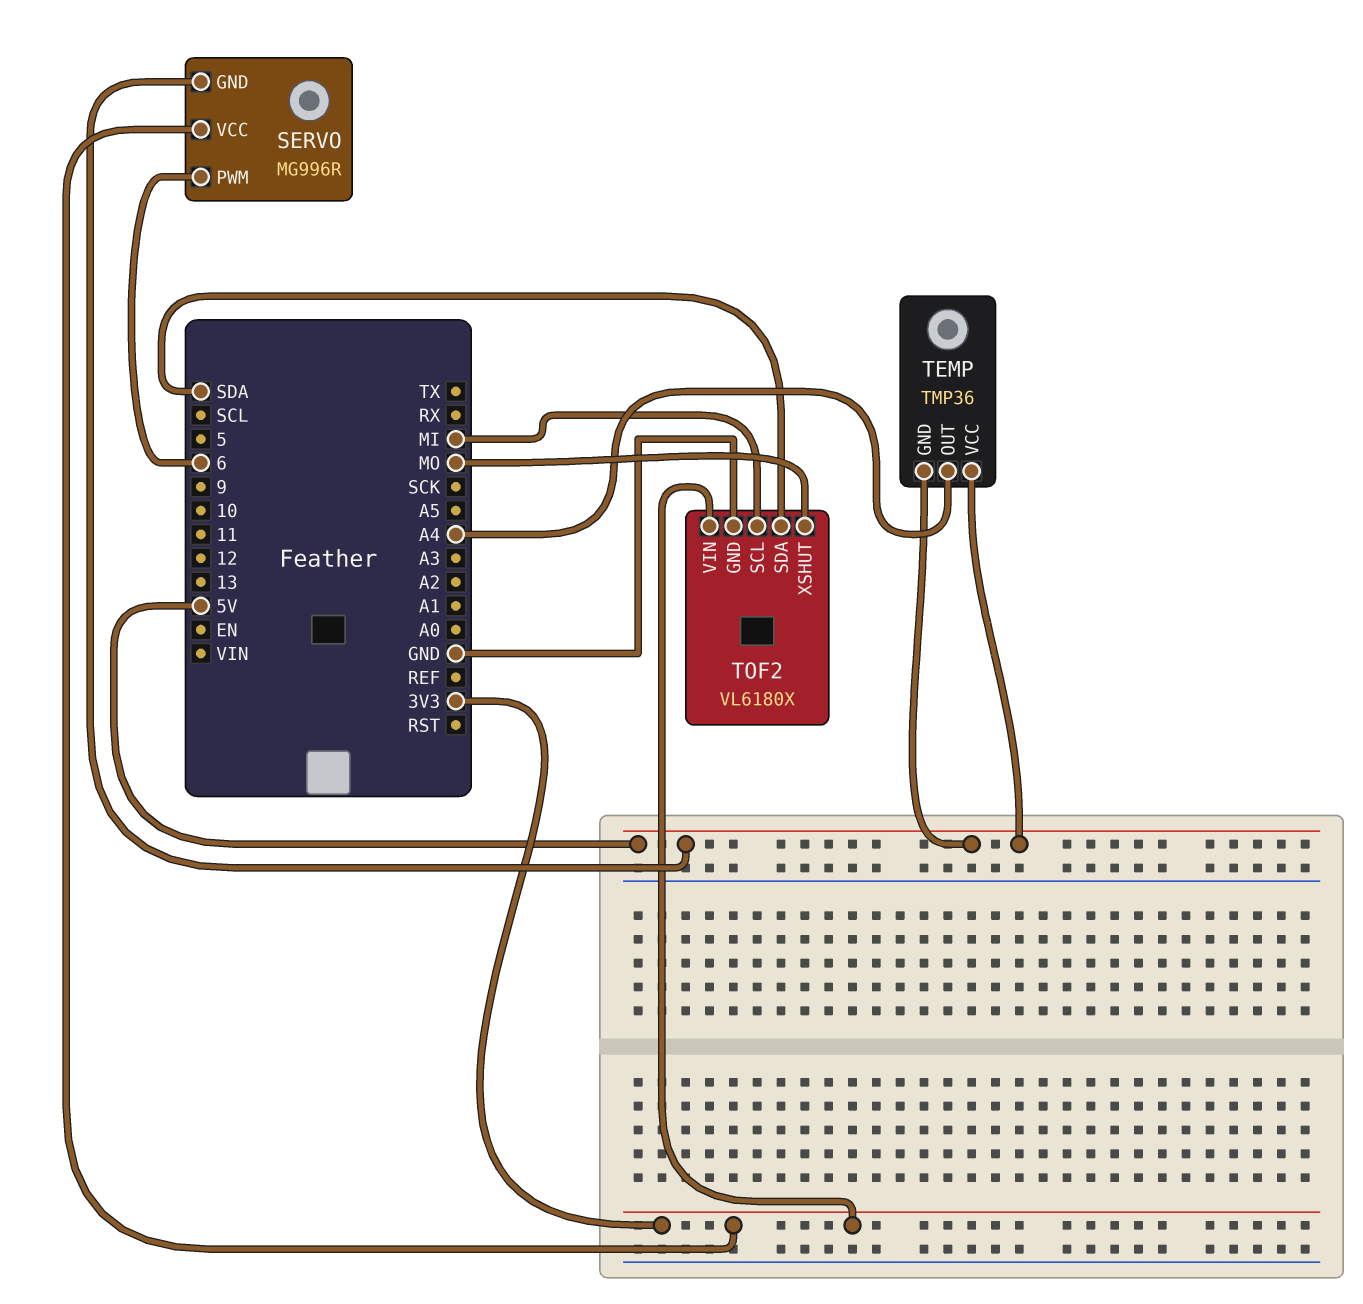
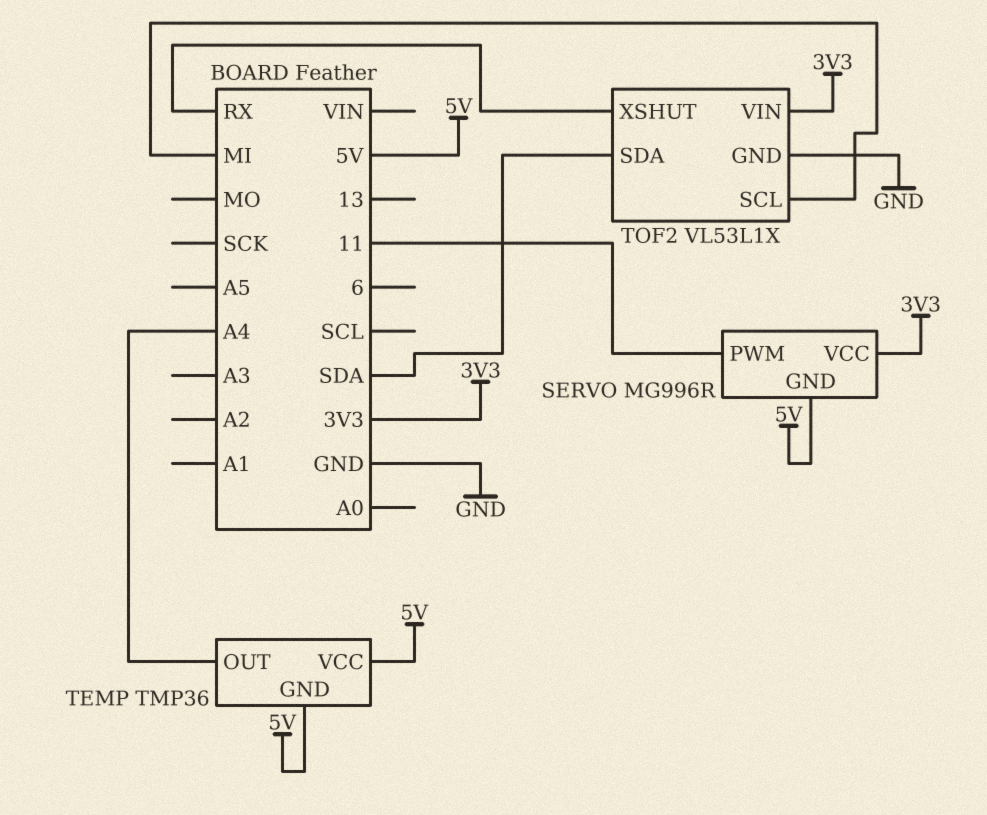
SERVO pin PWM: 6 -> 11
TOF2: VL6180X -> VL53L1X
TOF2 pin XSHUT: MO -> RX

